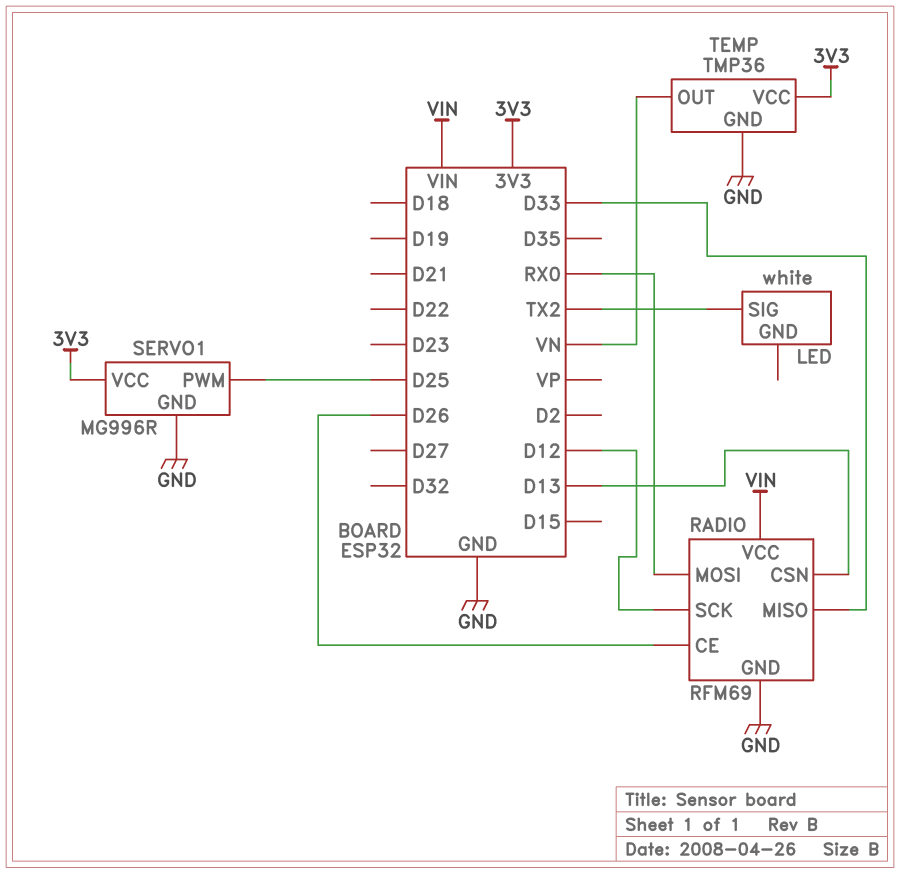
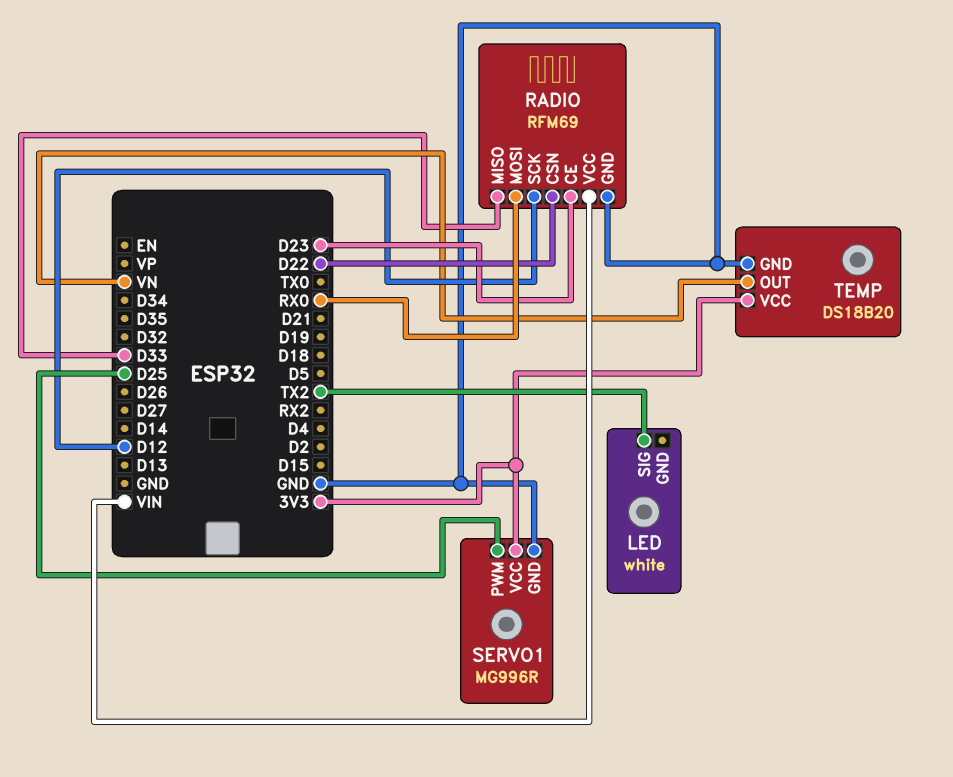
RADIO pin CE: D26 -> D23
RADIO pin CSN: D13 -> D22
TEMP: TMP36 -> DS18B20

